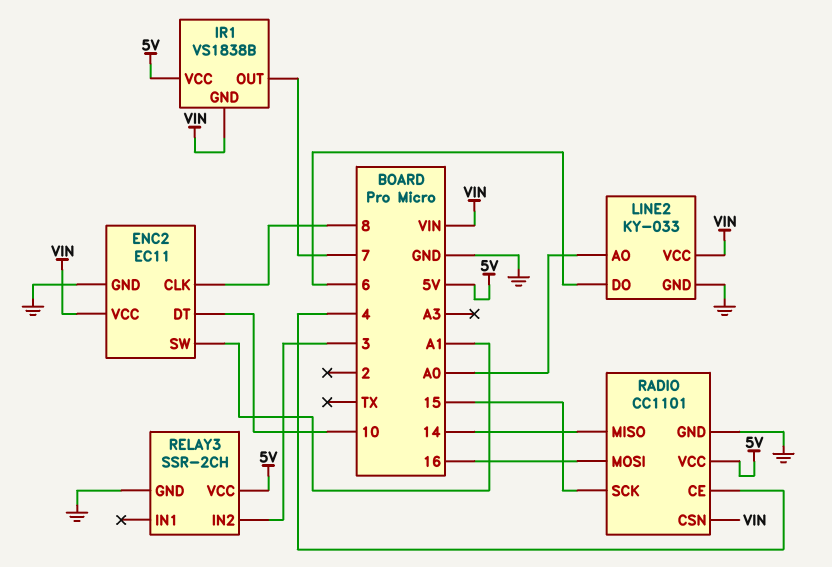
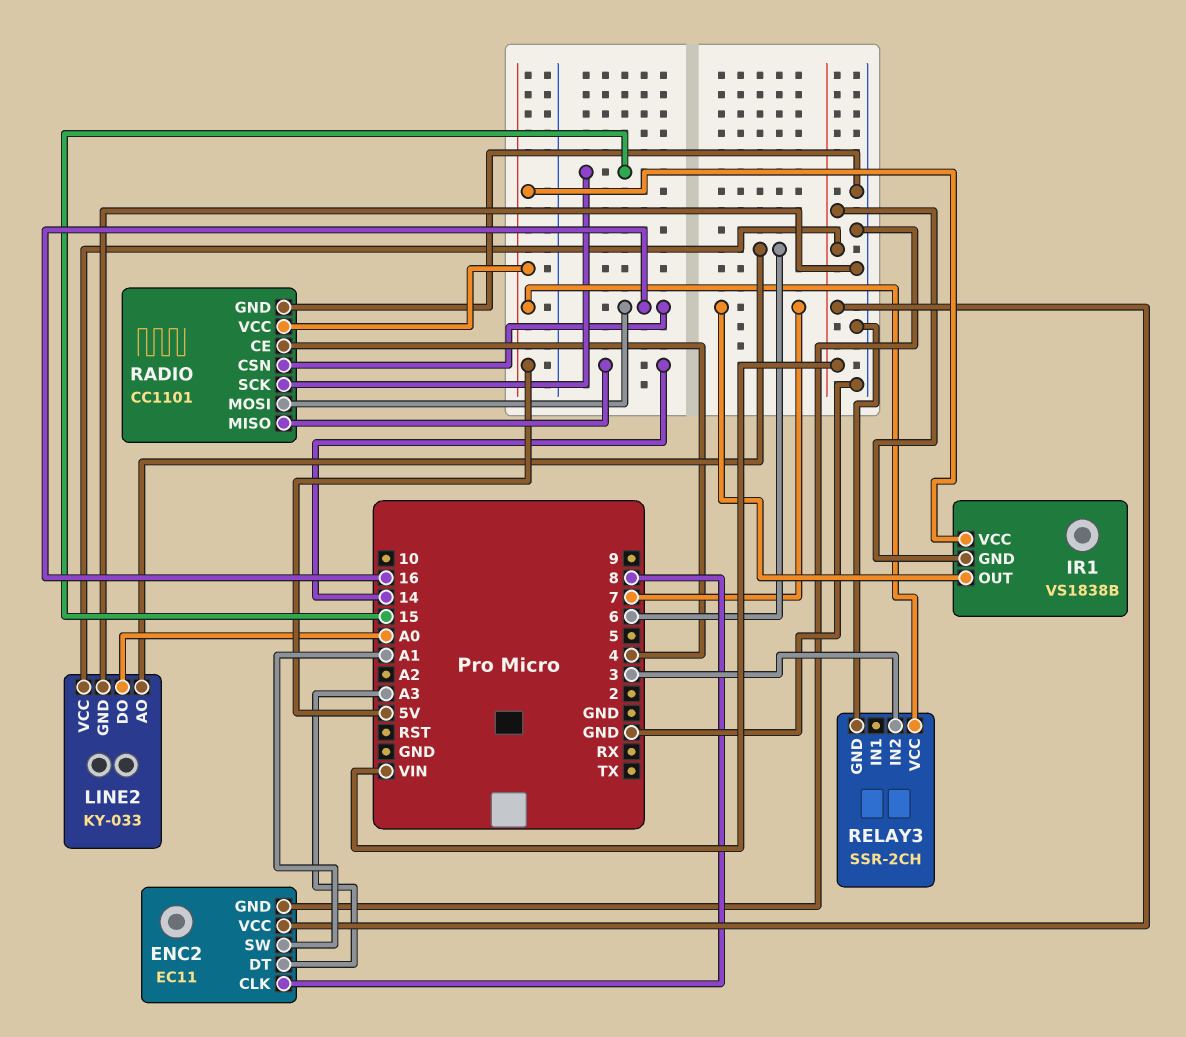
ENC2 pin DT: 10 -> A3
LINE2 pin AO: A0 -> 6
LINE2 pin DO: 6 -> A0
RADIO pin CSN: VIN -> 16

